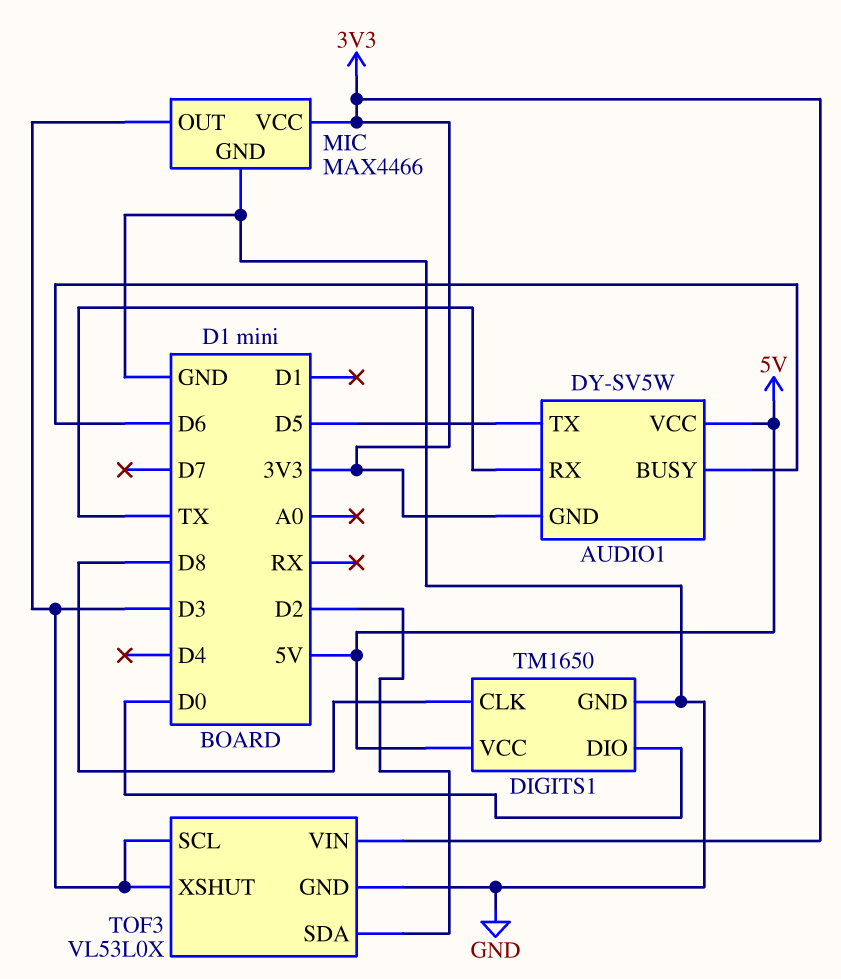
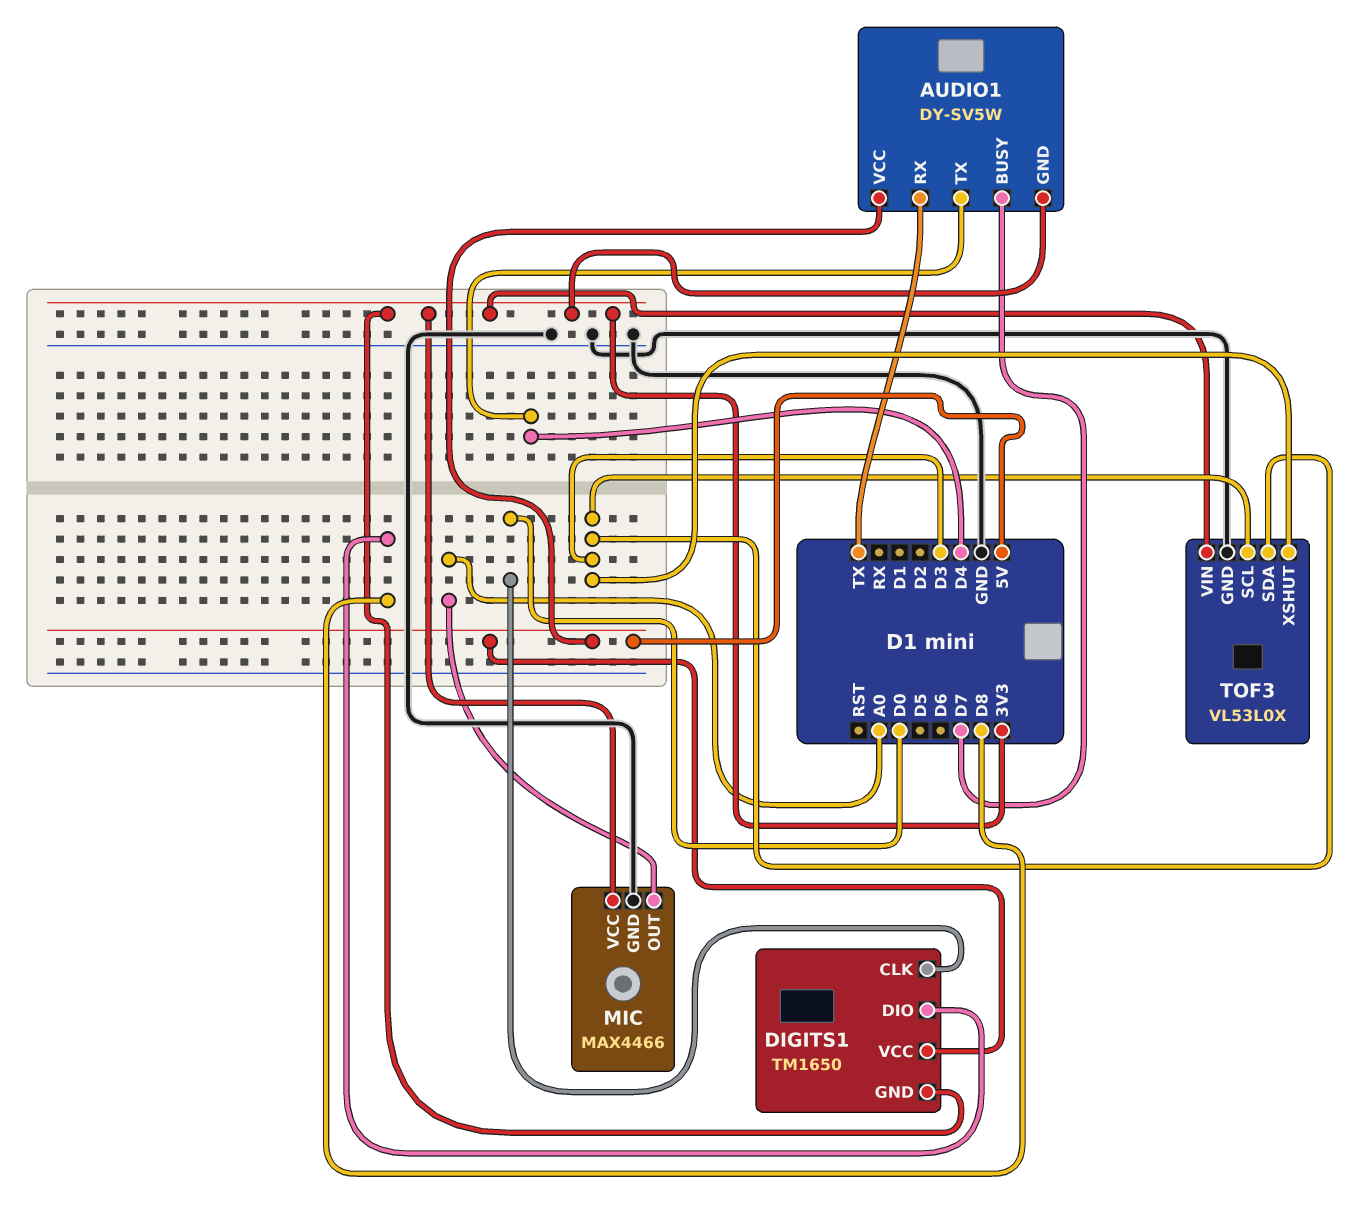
AUDIO1 pin BUSY: D6 -> D7
AUDIO1 pin TX: D5 -> D4
DIGITS1 pin CLK: D8 -> D0
DIGITS1 pin DIO: D0 -> D8
DIGITS1 pin GND: GND -> 3V3
MIC pin OUT: D3 -> A0
TOF3 pin SDA: D2 -> D3

